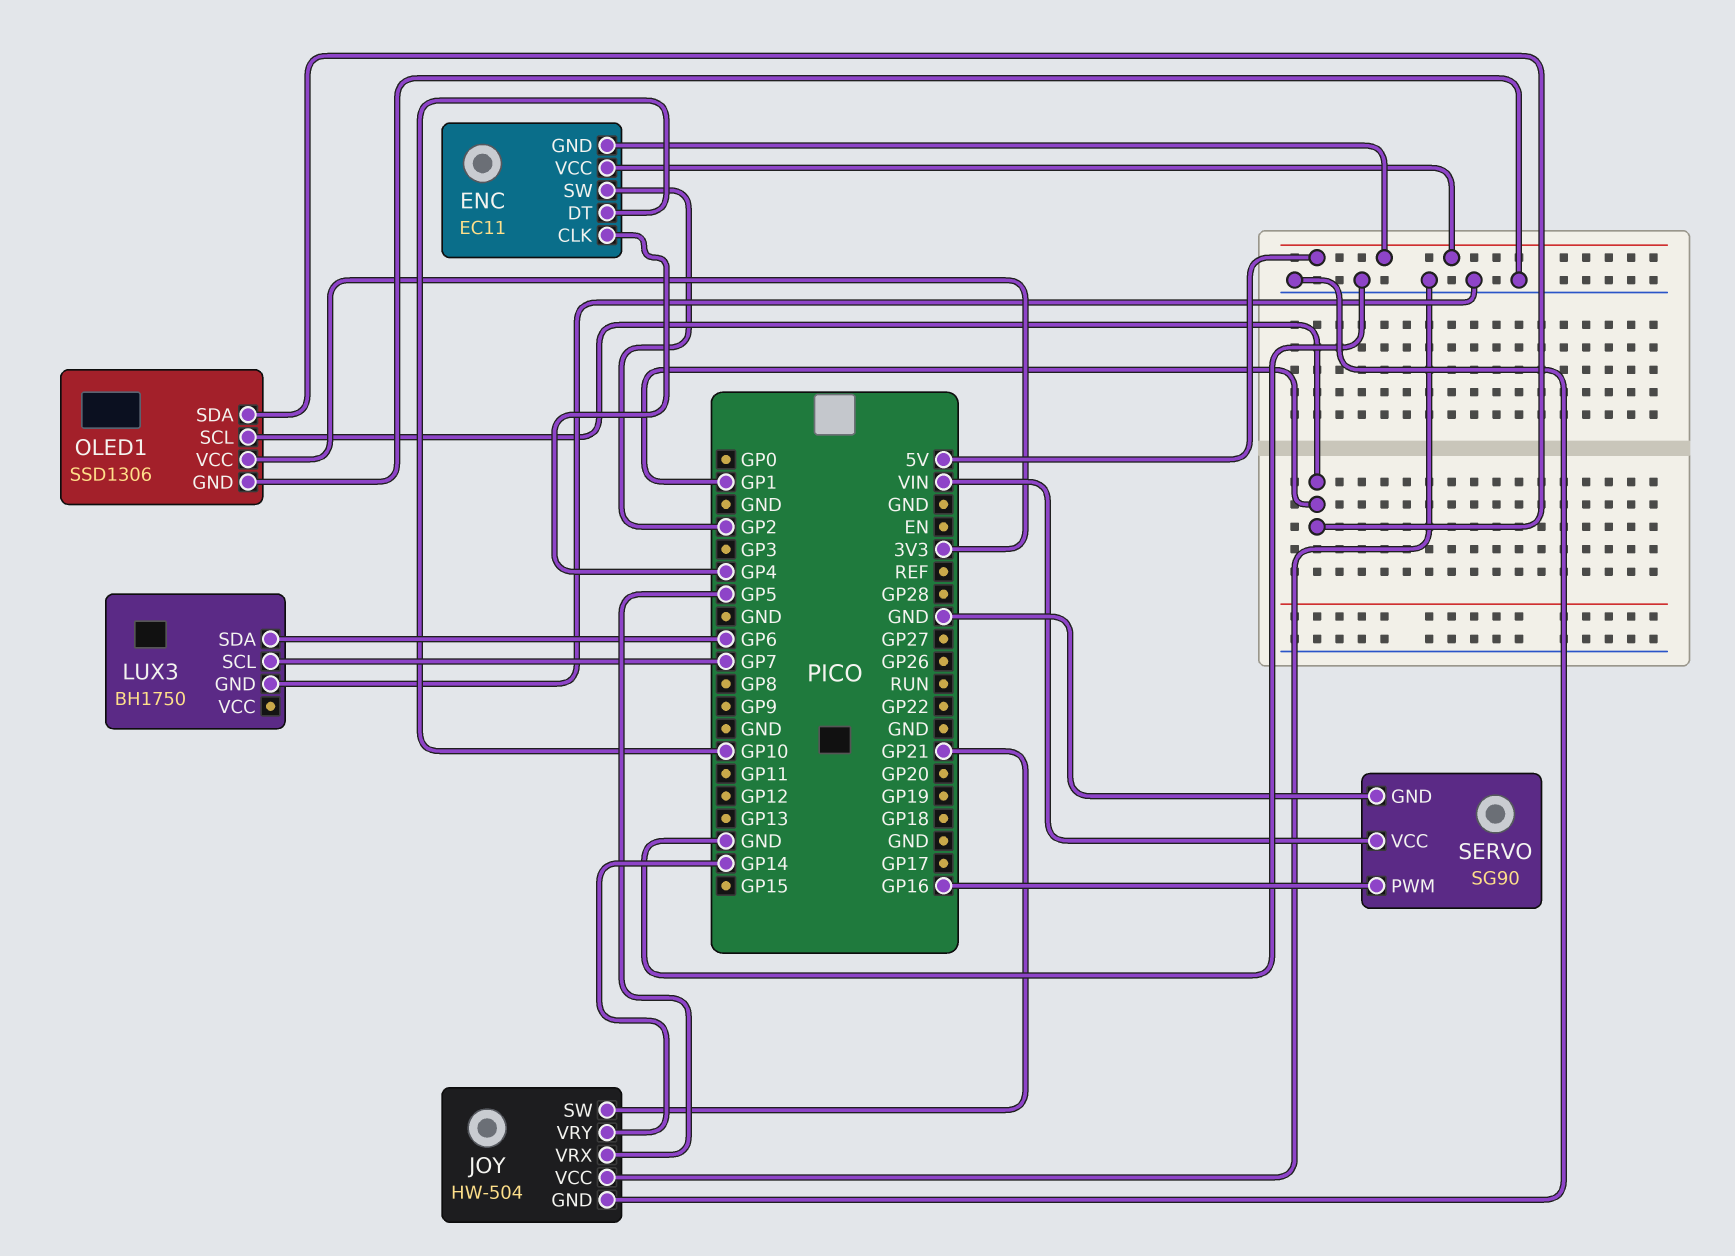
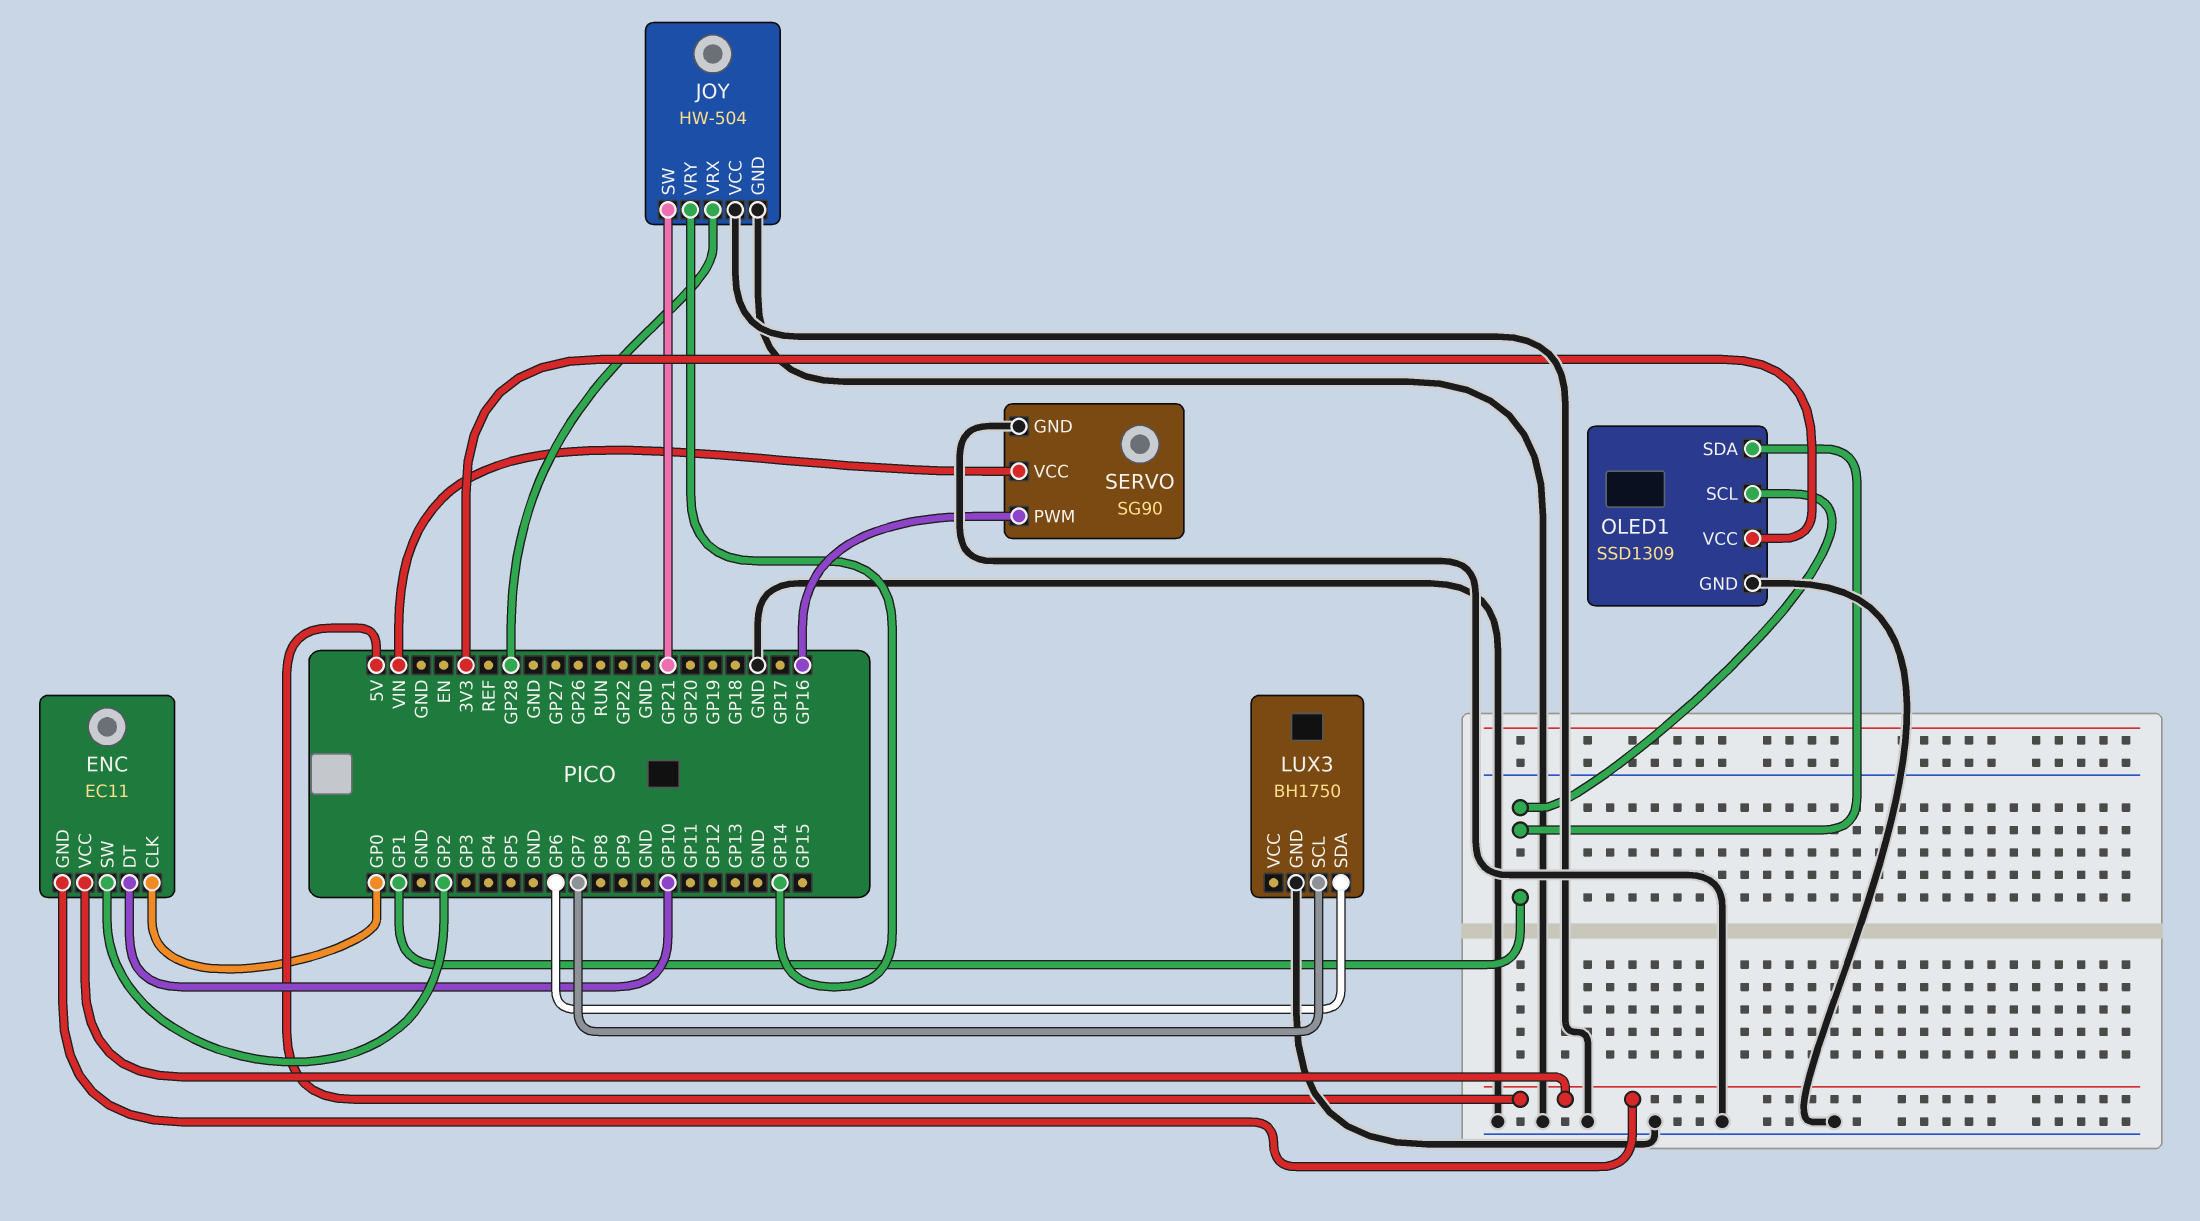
ENC pin CLK: GP4 -> GP0
JOY pin VRX: GP5 -> GP28
OLED1: SSD1306 -> SSD1309

